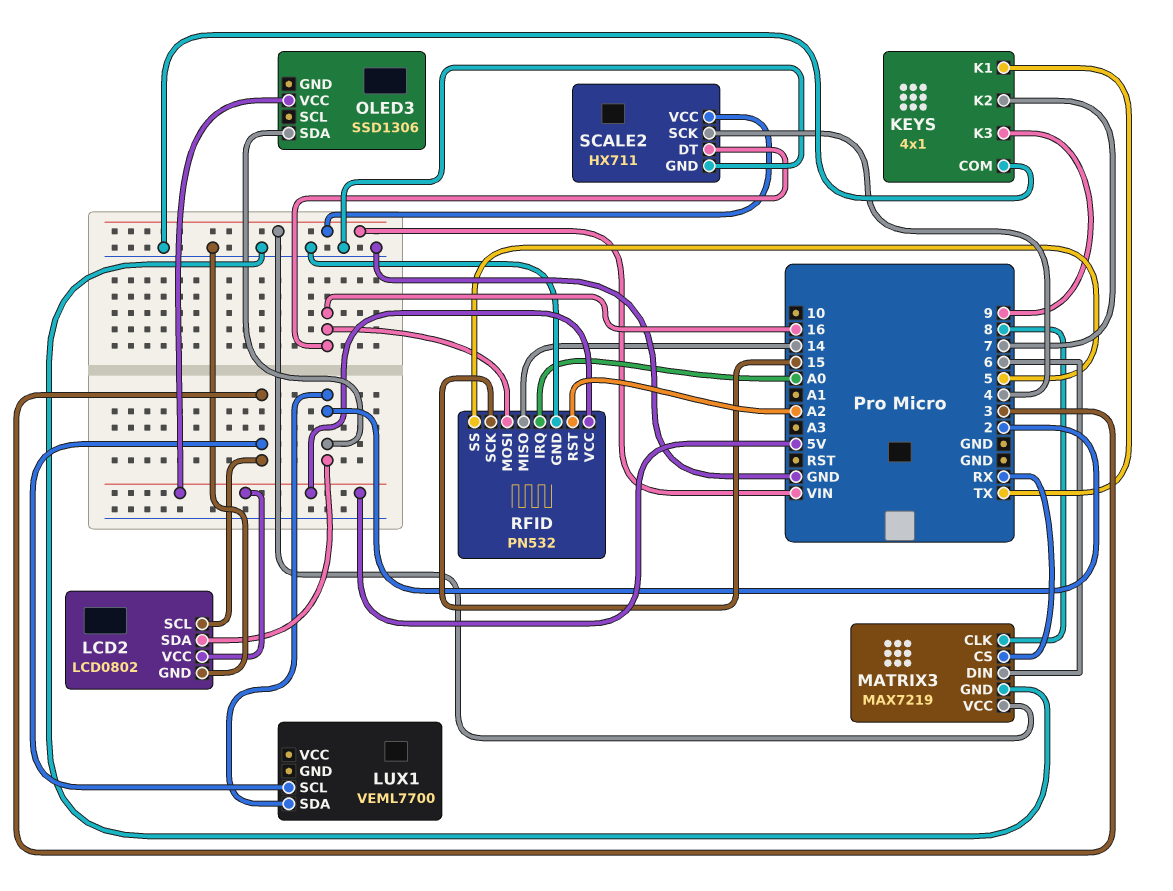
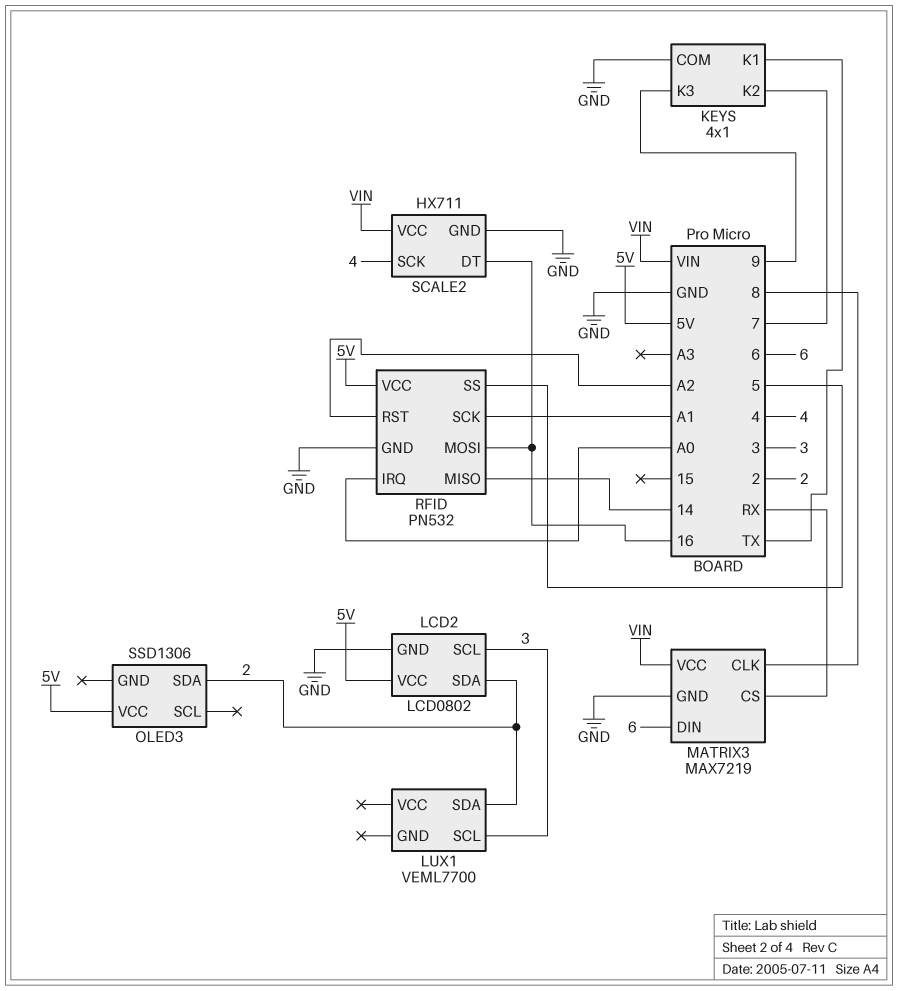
RFID pin SCK: 15 -> A1

